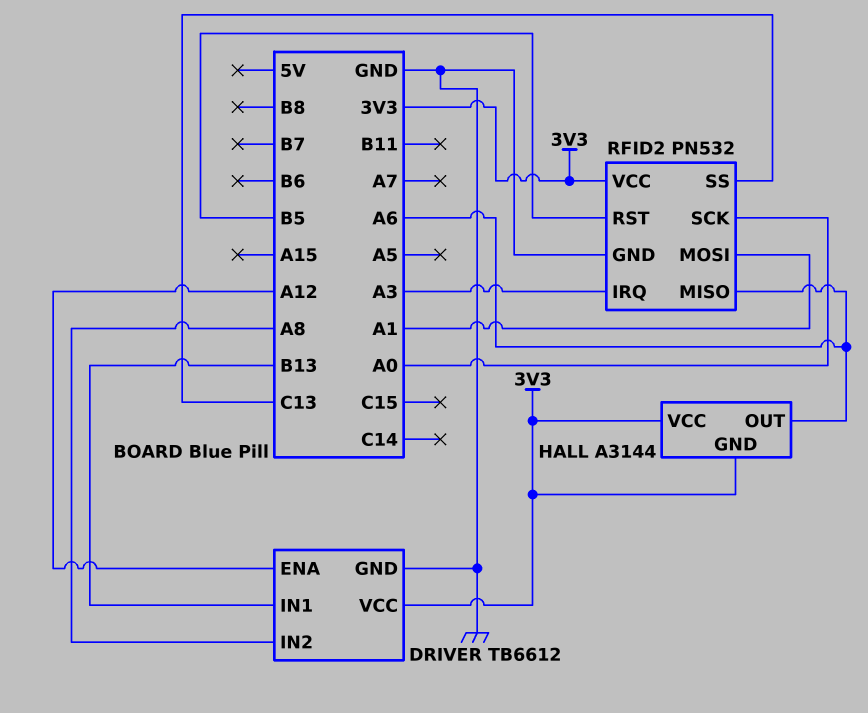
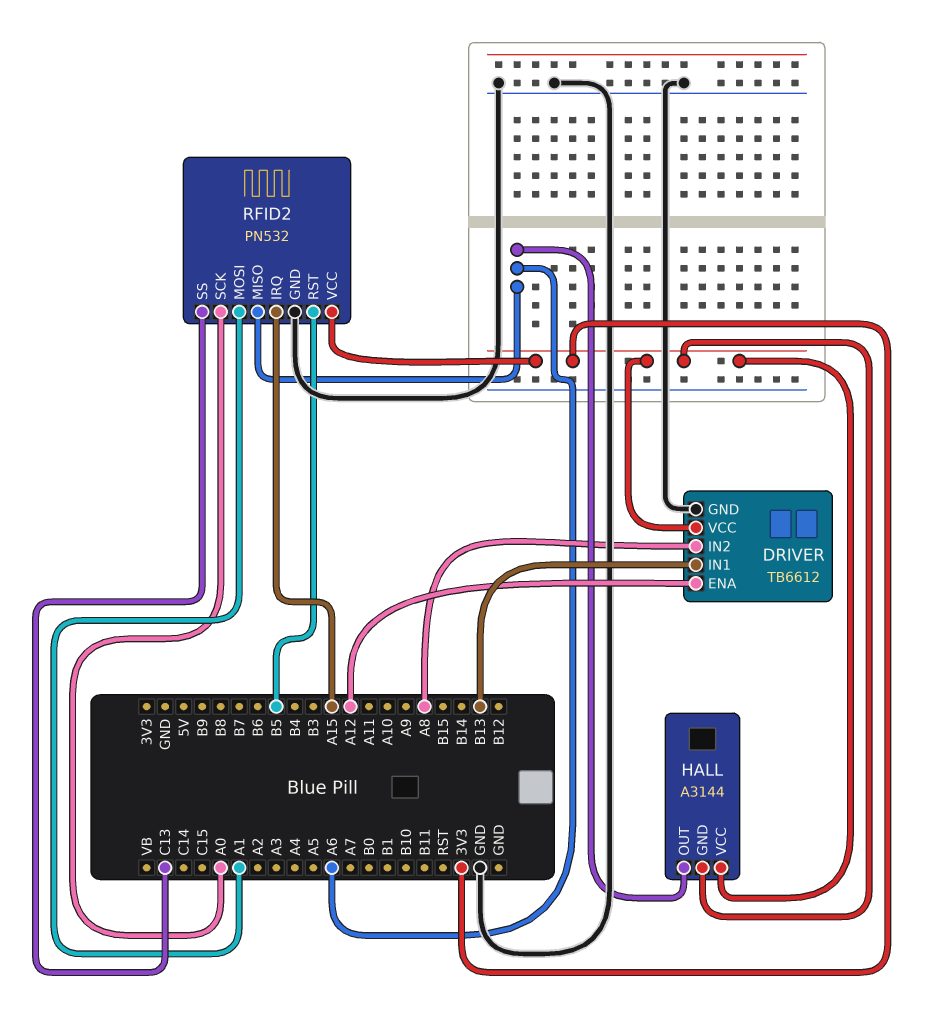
RFID2 pin IRQ: A3 -> A15

